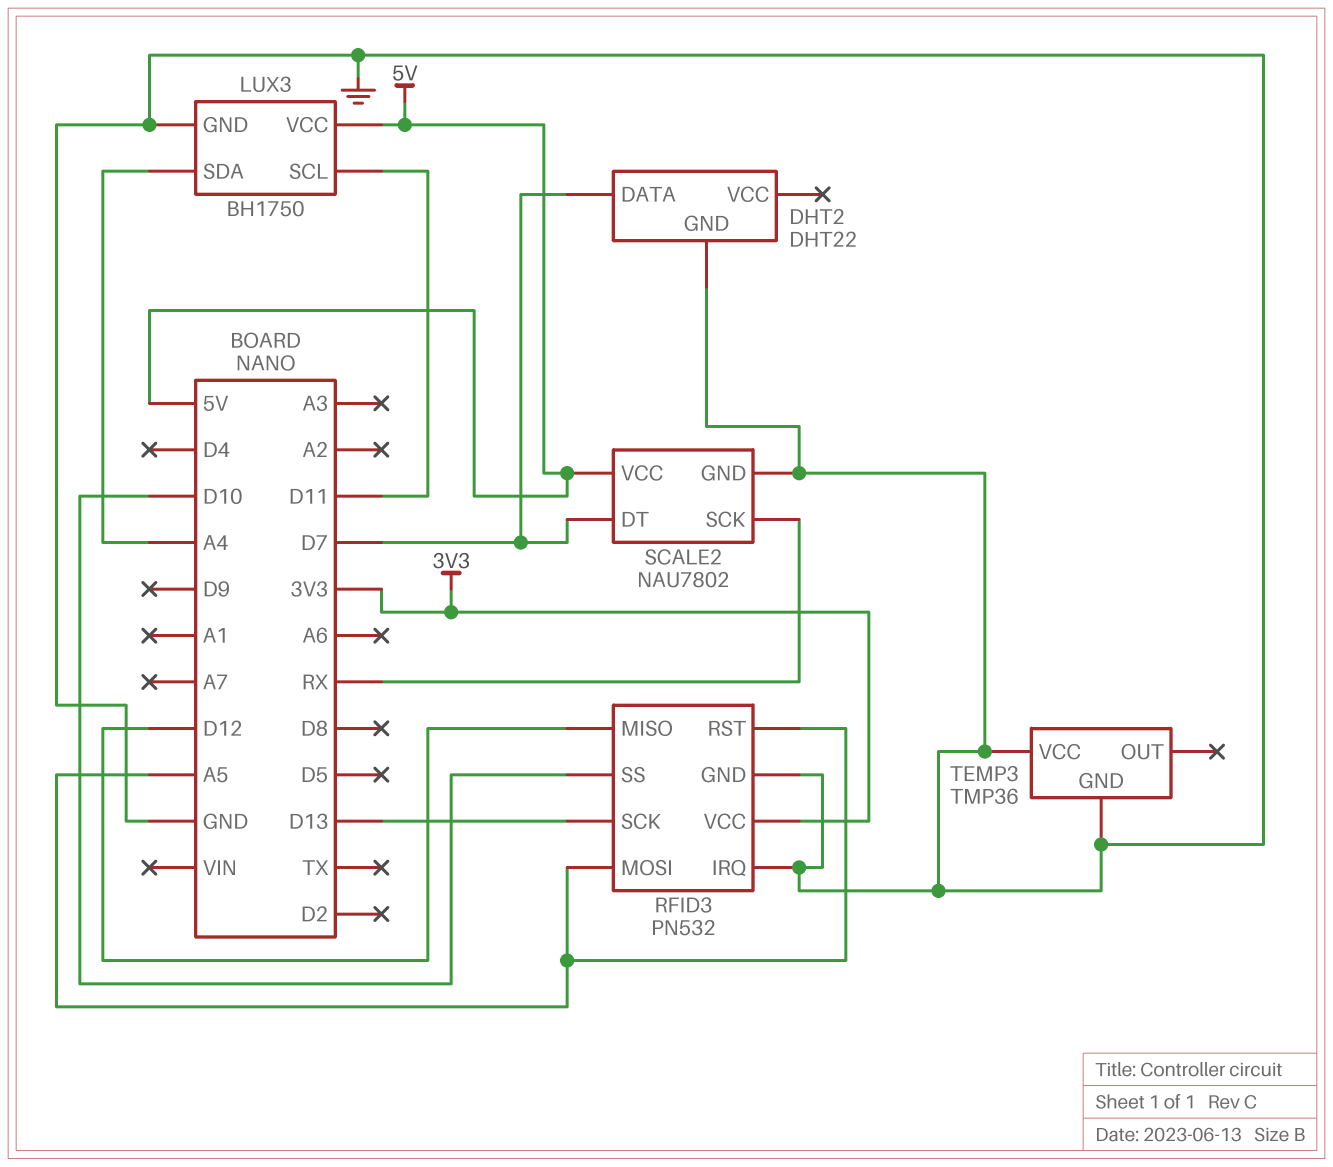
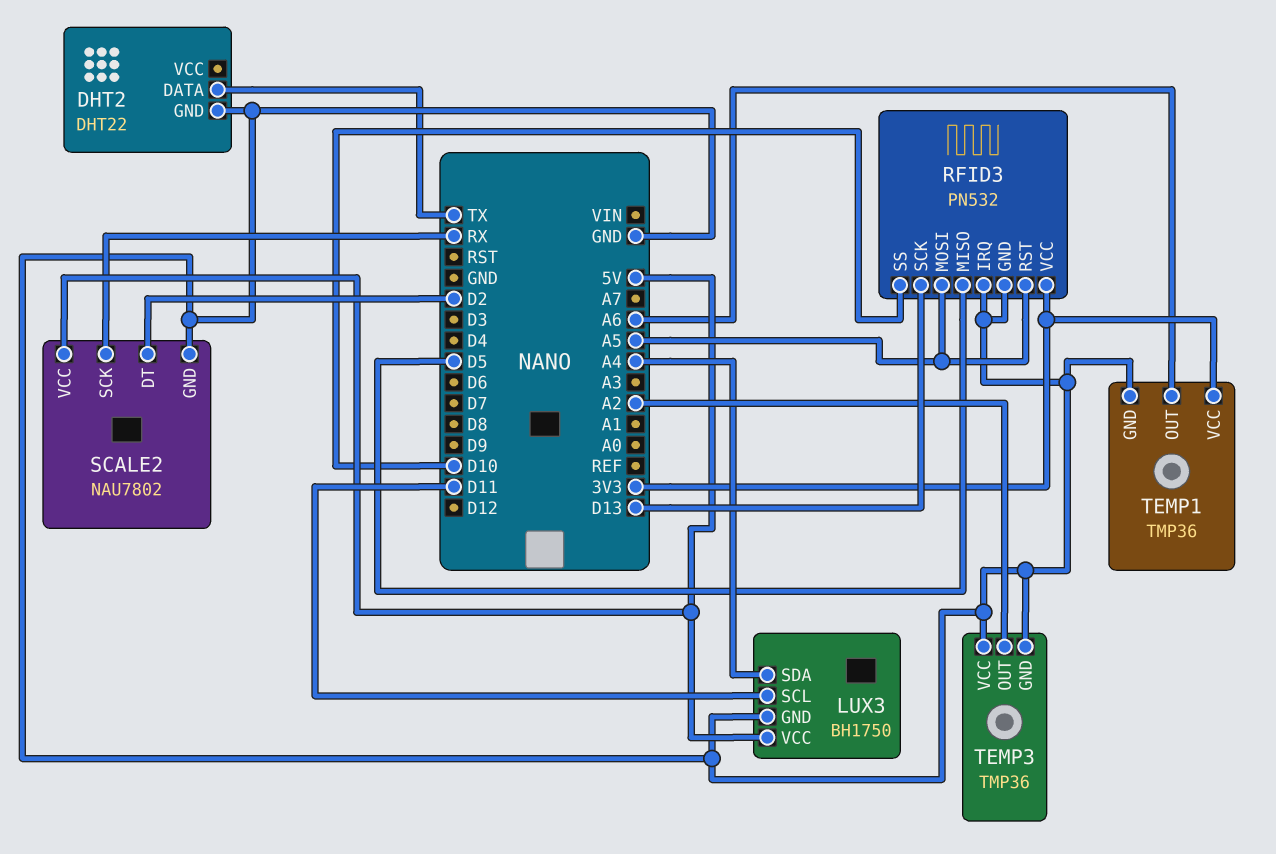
DHT2 pin DATA: D7 -> TX
RFID3 pin MISO: D12 -> D5
SCALE2 pin DT: D7 -> D2
TEMP1: none -> TMP36
TEMP1 pin GND: none -> GND
TEMP1 pin OUT: none -> A6
TEMP1 pin VCC: none -> 3V3
TEMP3 pin OUT: none -> A2

